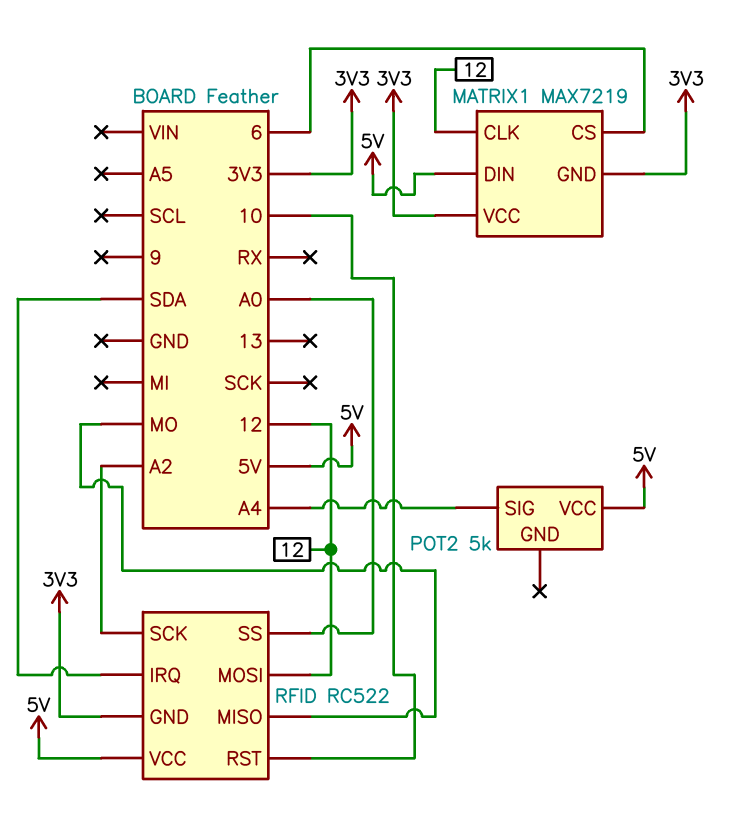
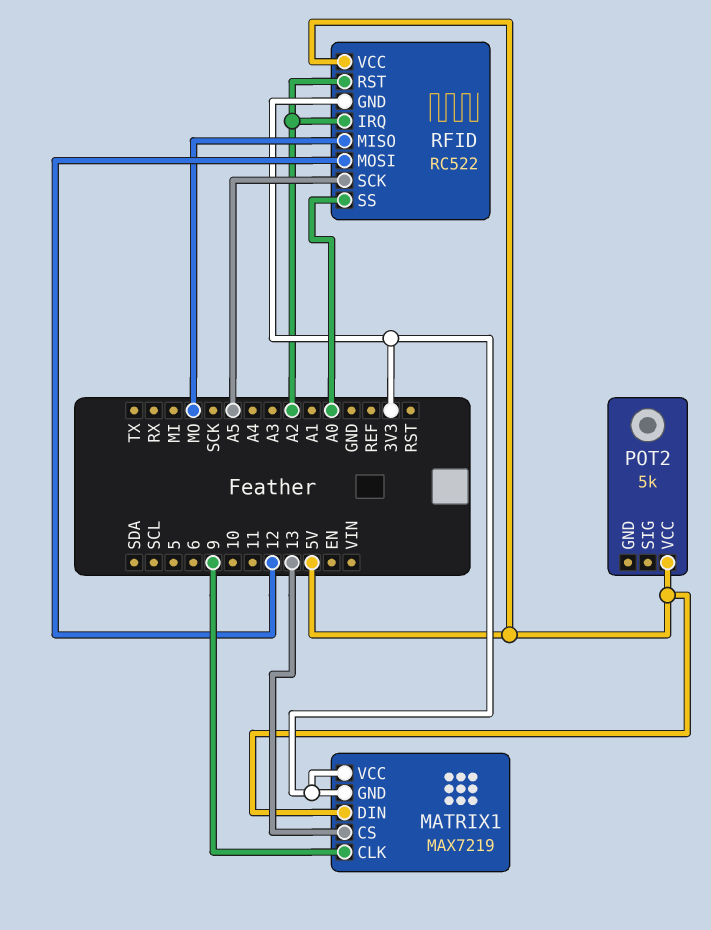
MATRIX1 pin CLK: 12 -> 9
MATRIX1 pin CS: 6 -> 13
POT2 pin SIG: A4 -> none
RFID pin IRQ: SDA -> A2
RFID pin RST: 10 -> A2
RFID pin SCK: A2 -> A5

